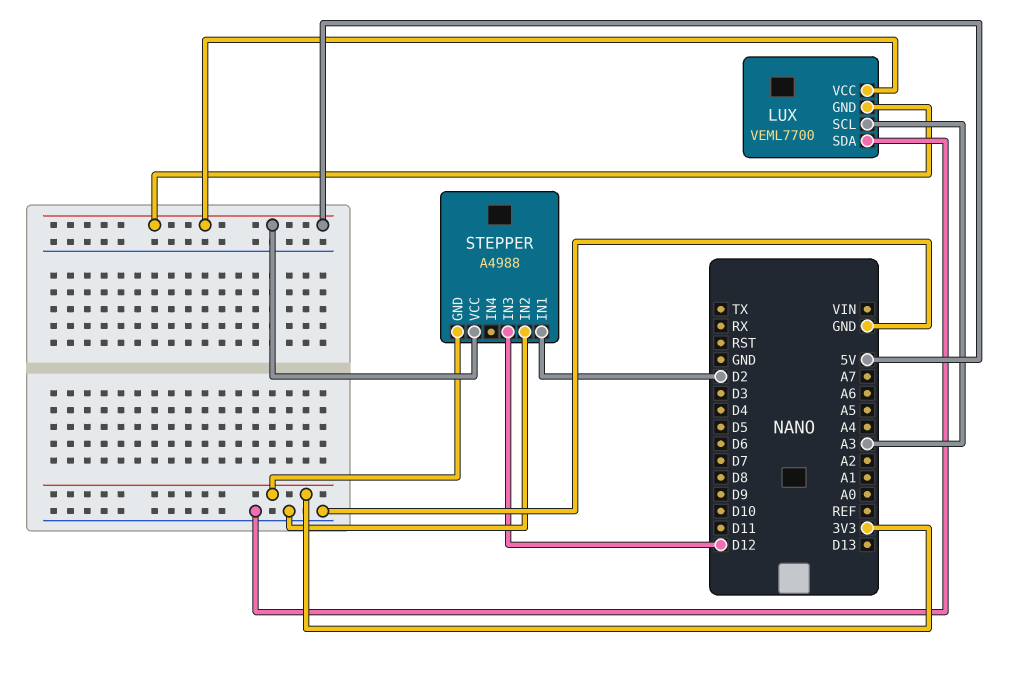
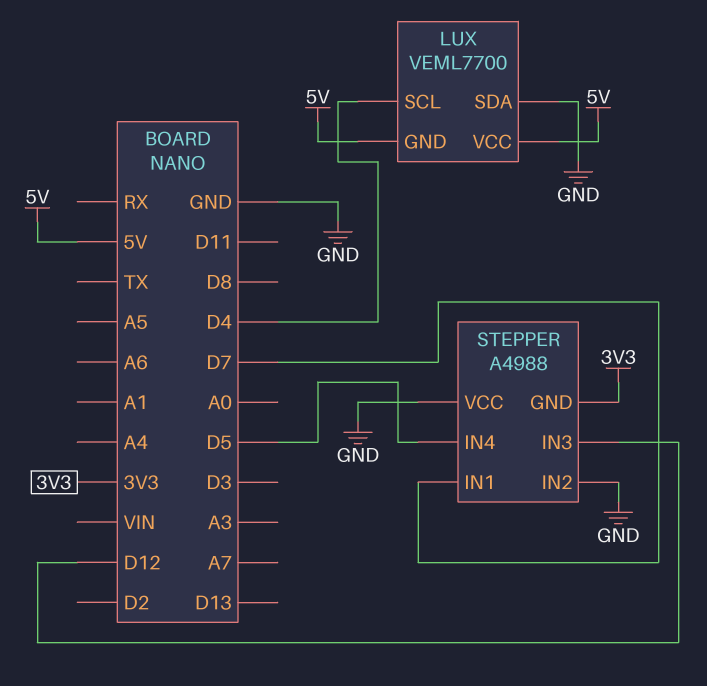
LUX pin SCL: A3 -> D4
STEPPER pin IN1: D2 -> D7
STEPPER pin IN4: none -> D5
STEPPER pin VCC: 5V -> GND

